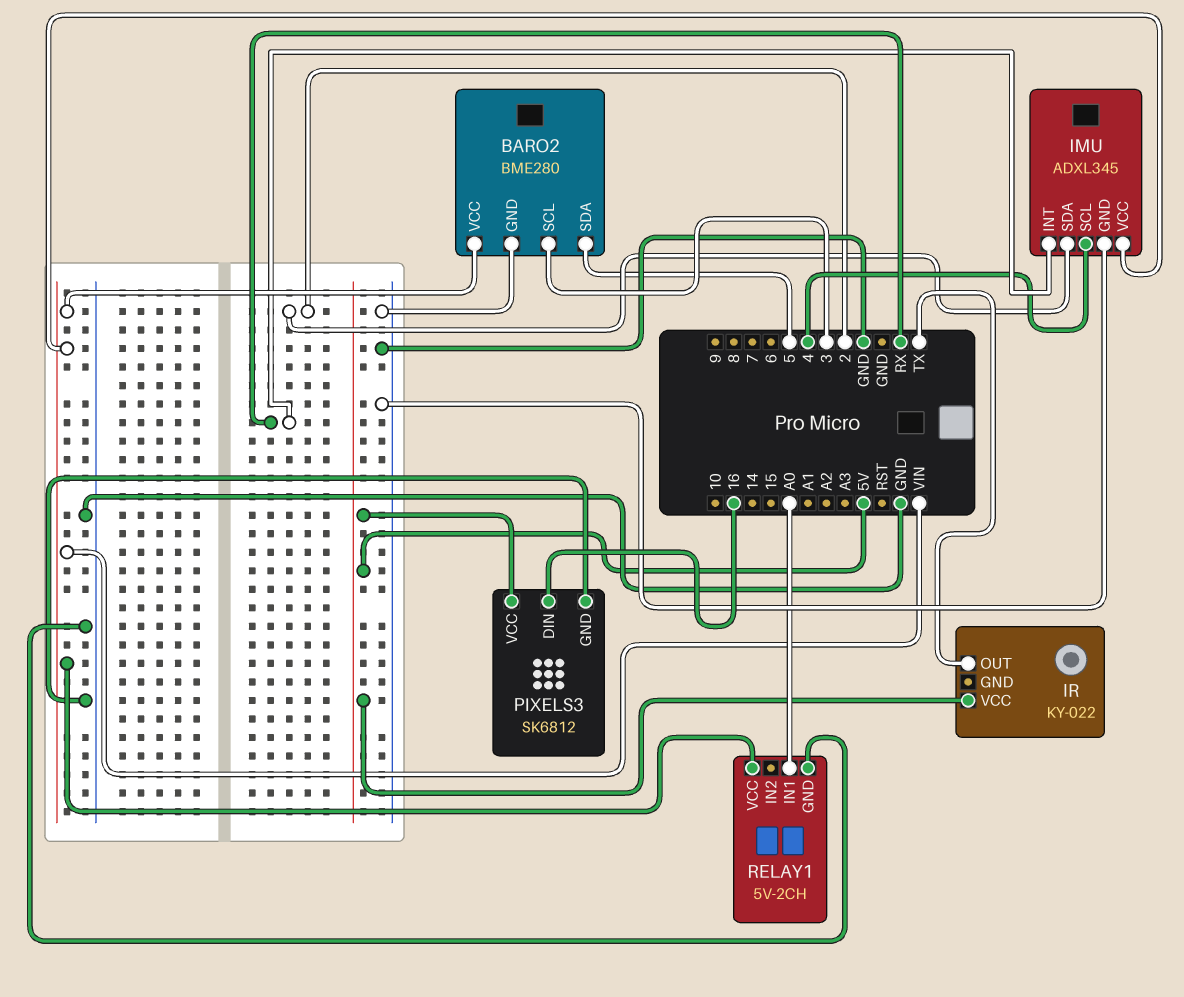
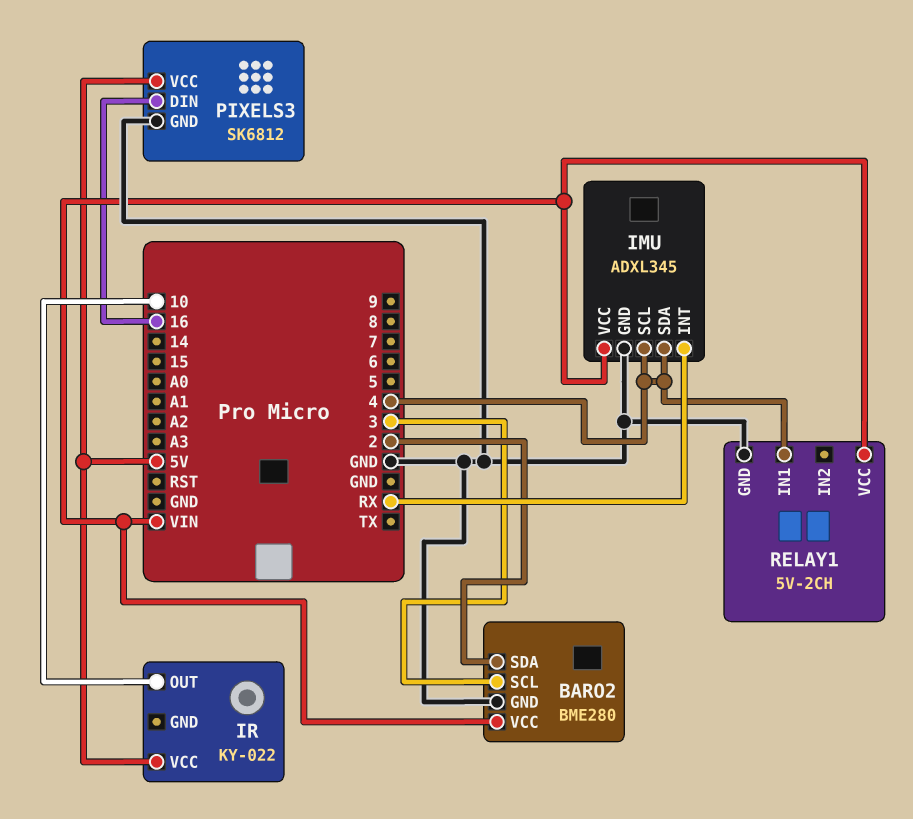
BARO2 pin SDA: 5 -> 2
IMU pin SDA: 2 -> 4
IR pin OUT: TX -> 10
RELAY1 pin IN1: A0 -> 4

